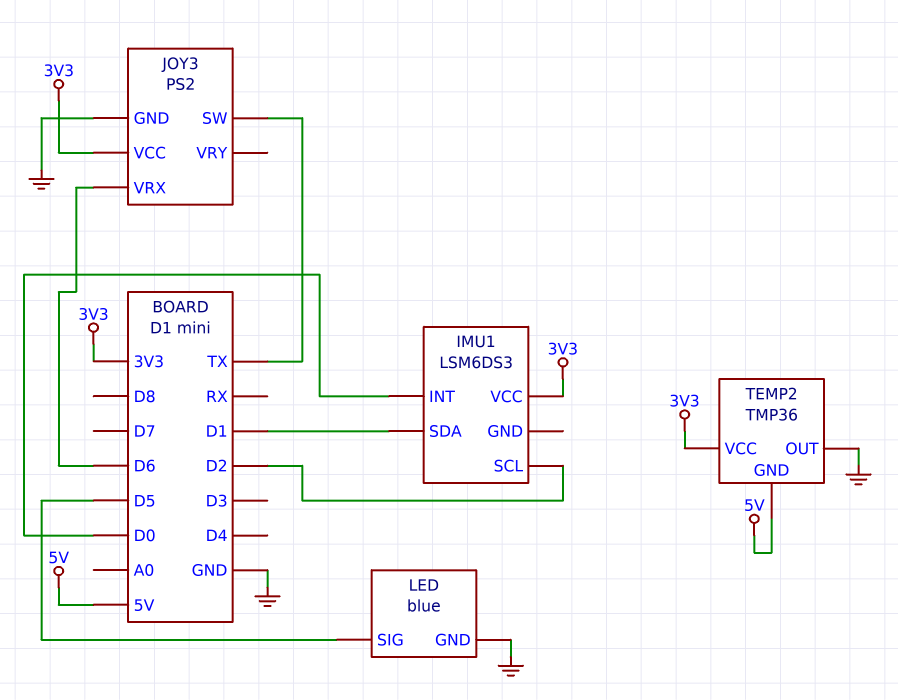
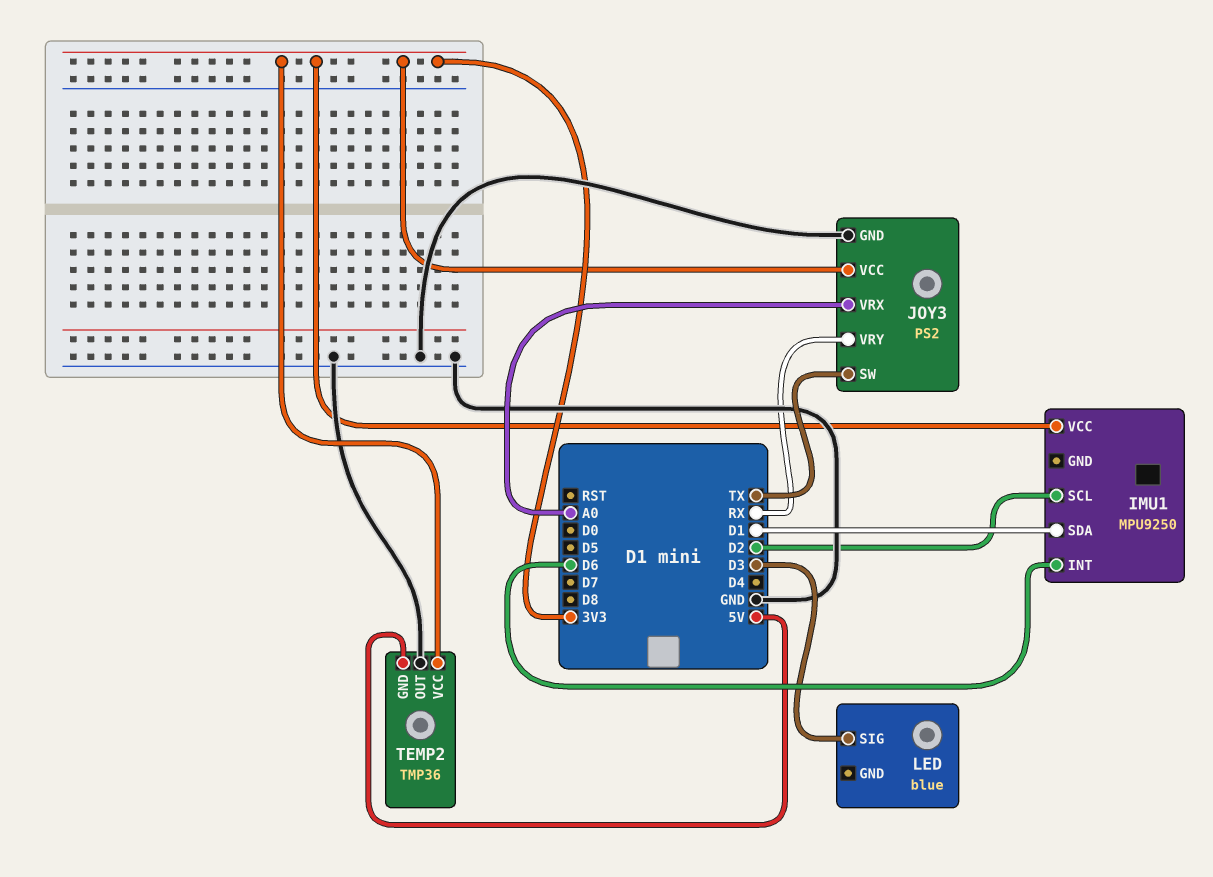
IMU1: LSM6DS3 -> MPU9250
IMU1 pin INT: D0 -> D6
JOY3 pin VRX: D6 -> A0
JOY3 pin VRY: none -> RX
LED pin GND: GND -> none
LED pin SIG: D5 -> D3

